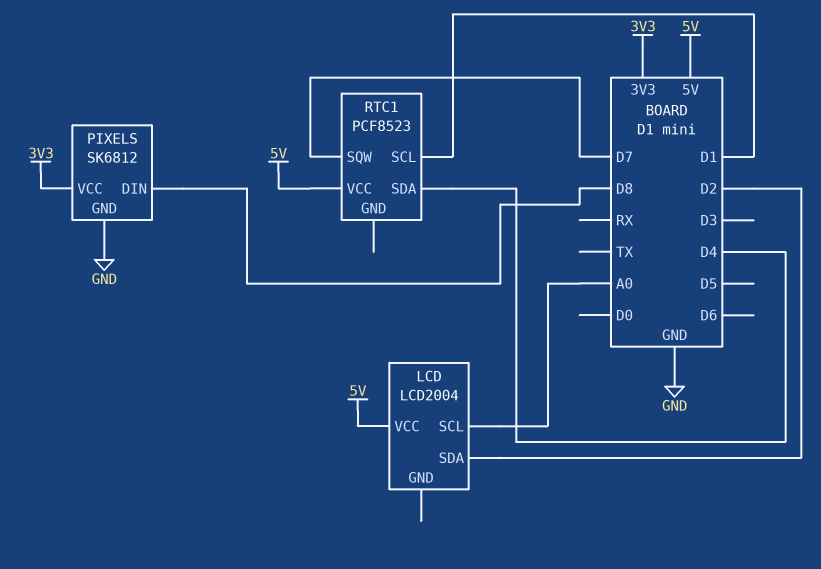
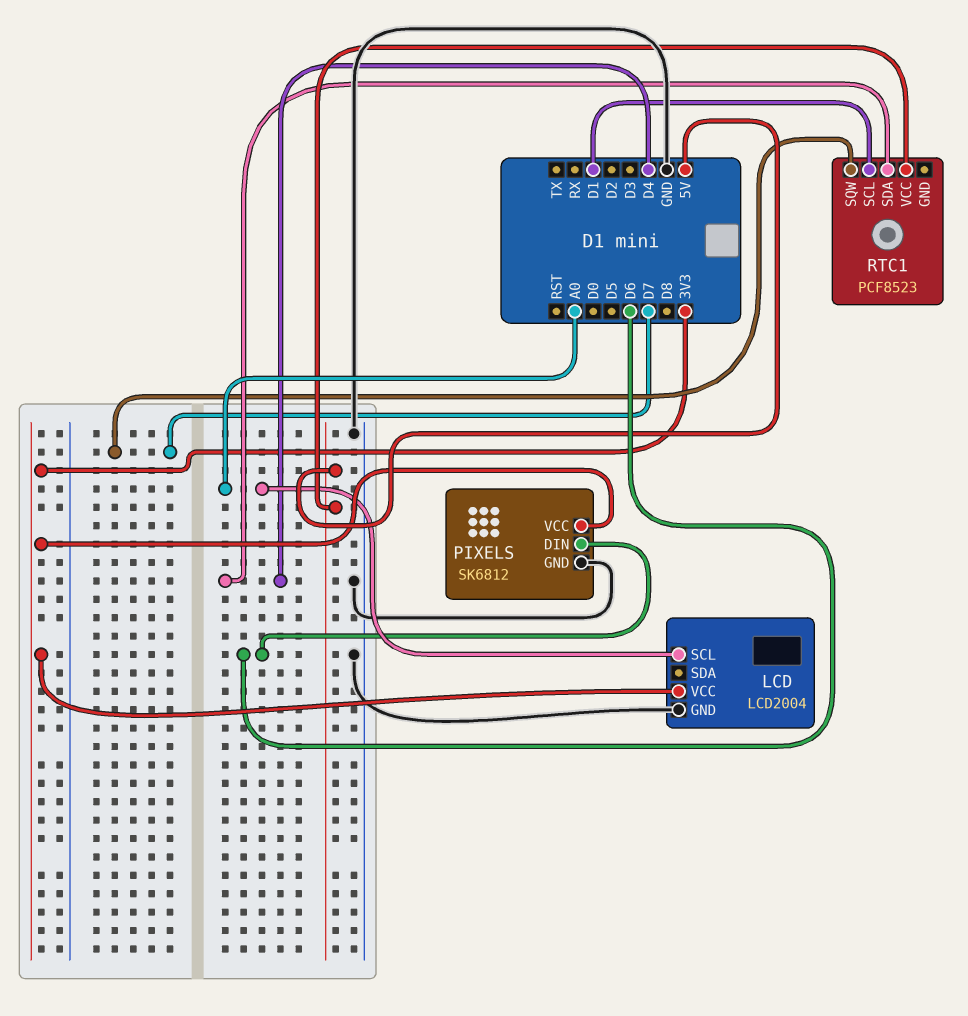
LCD pin GND: none -> GND
LCD pin SDA: D2 -> none
LCD pin VCC: 5V -> 3V3
PIXELS pin DIN: D8 -> D6

